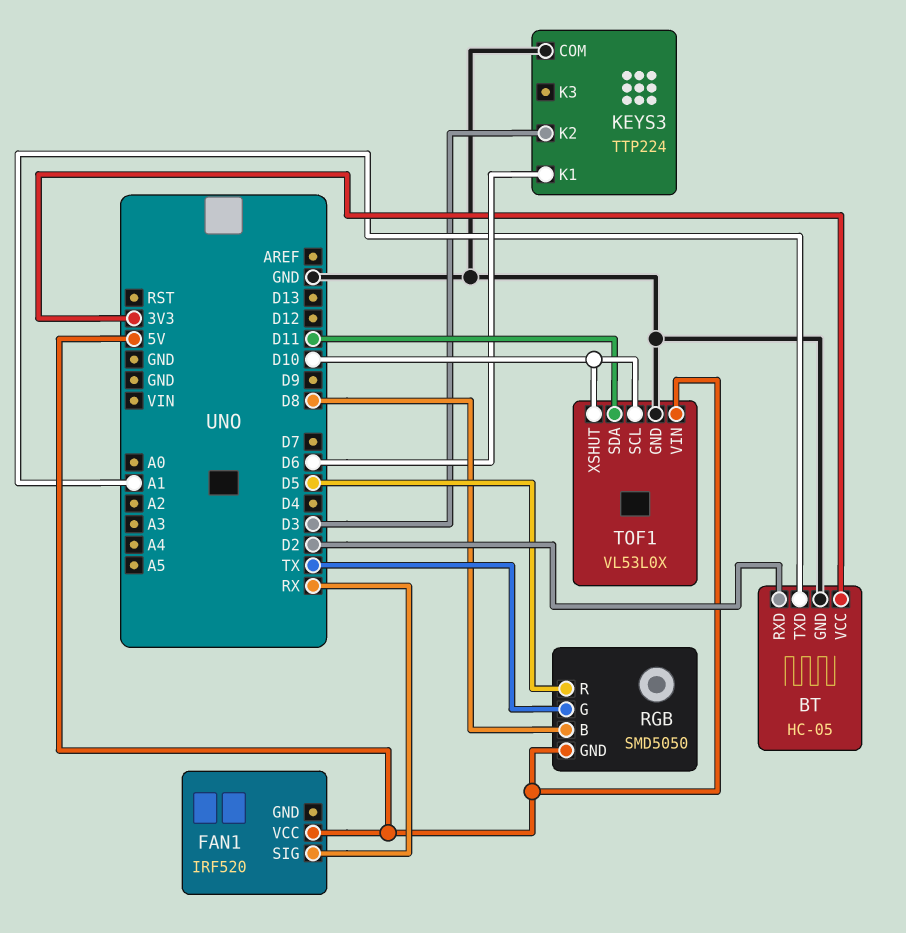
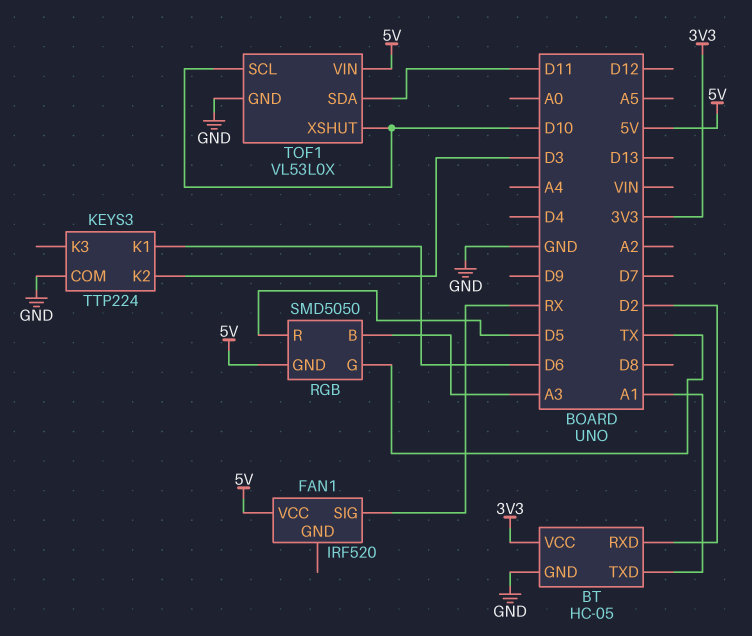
RGB pin B: D8 -> A3

